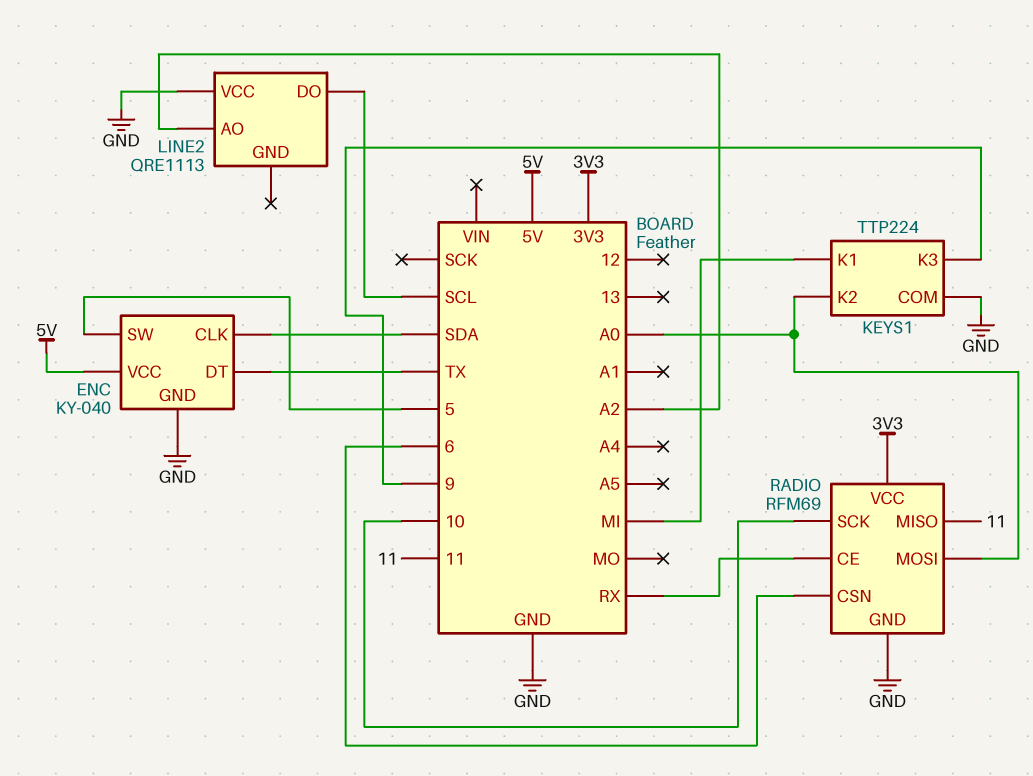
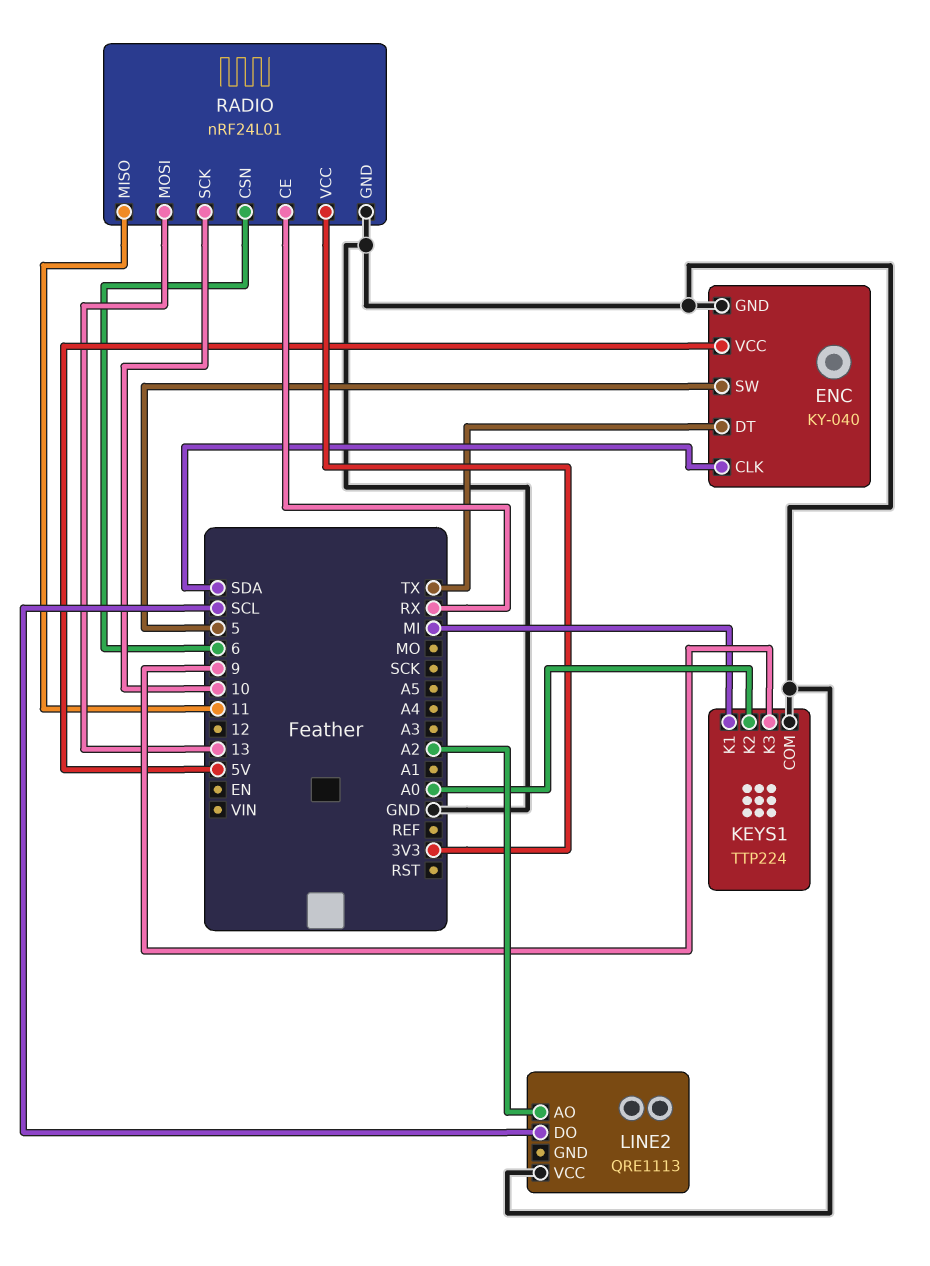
RADIO: RFM69 -> nRF24L01
RADIO pin MOSI: A0 -> 13

